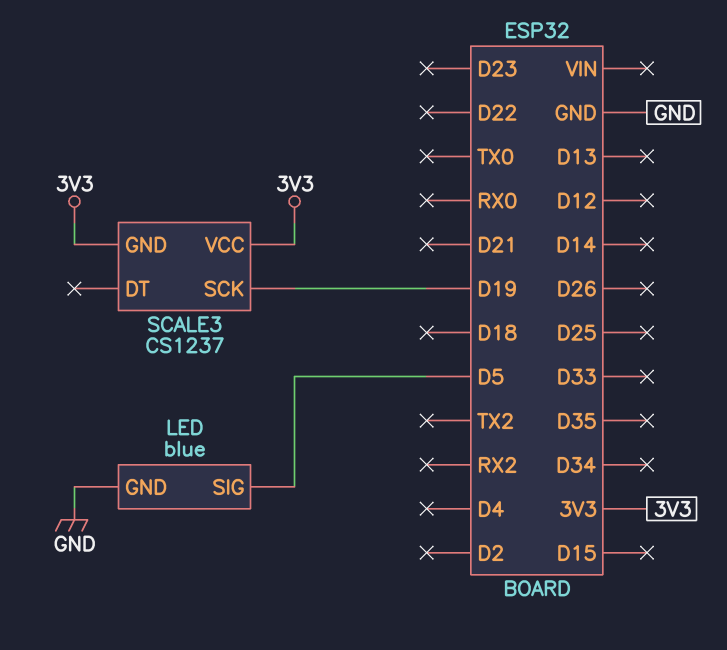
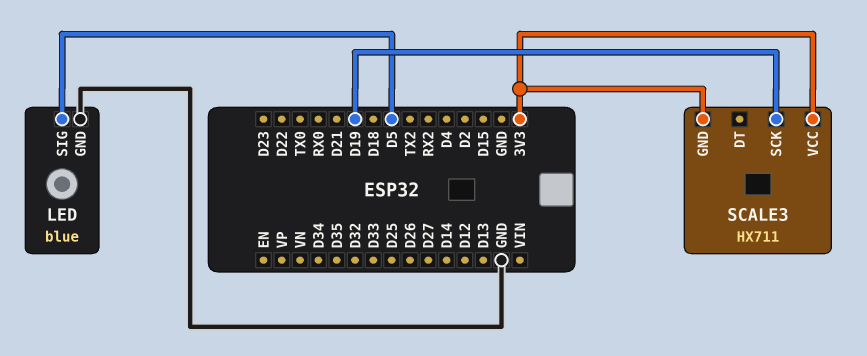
SCALE3: CS1237 -> HX711

